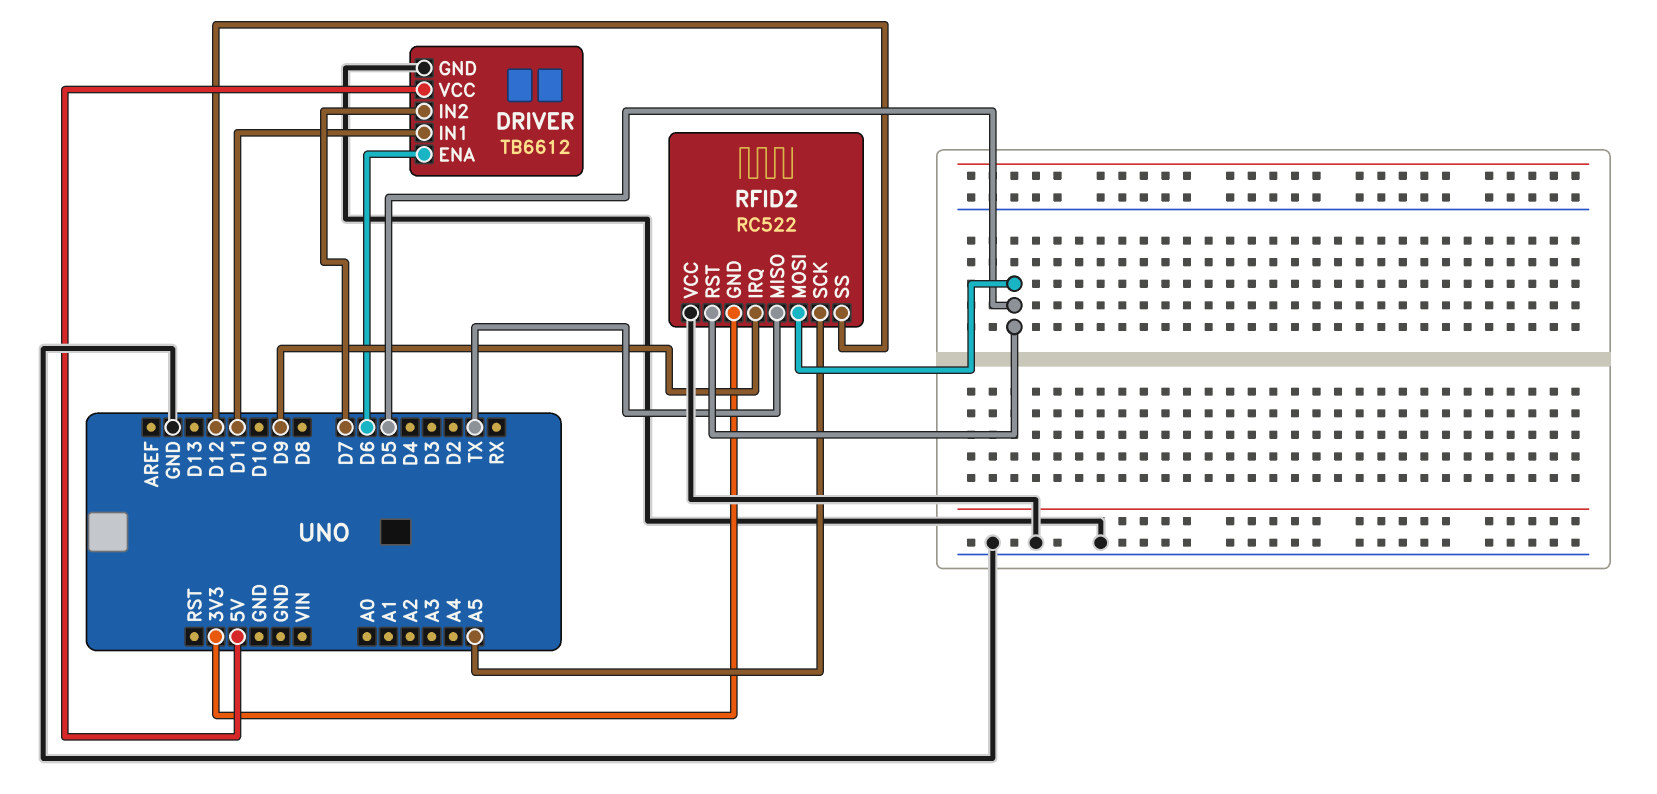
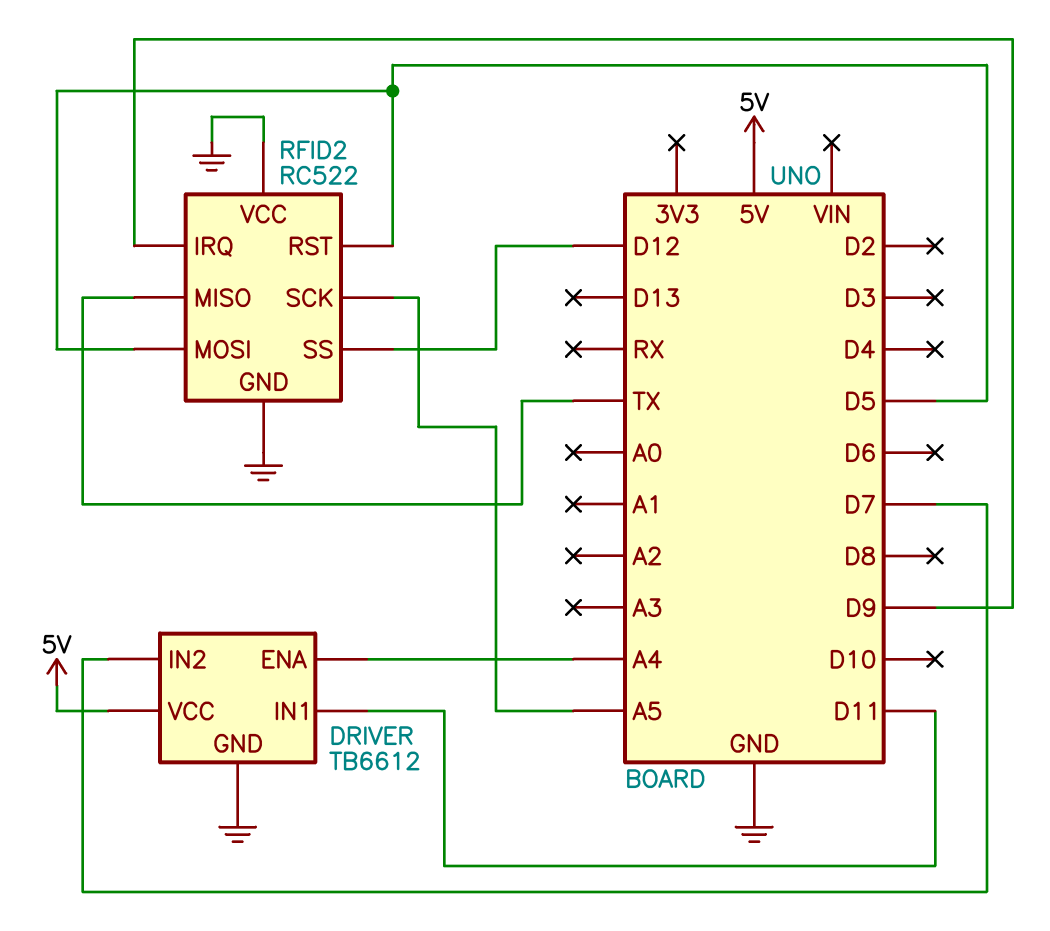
DRIVER pin ENA: D6 -> A4
RFID2 pin GND: 3V3 -> GND

